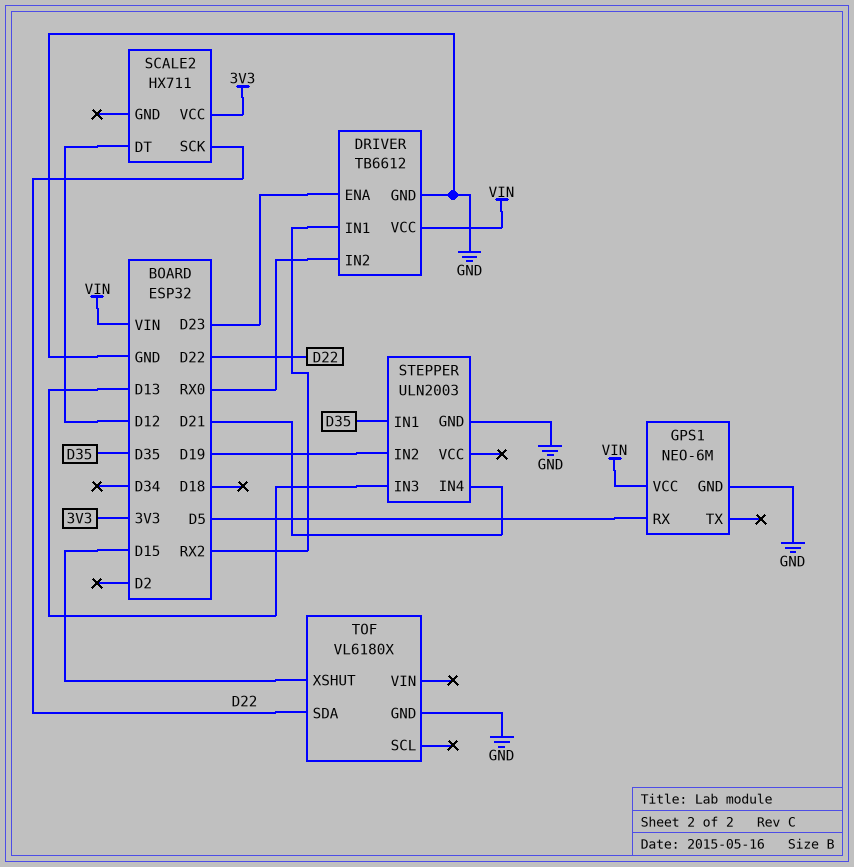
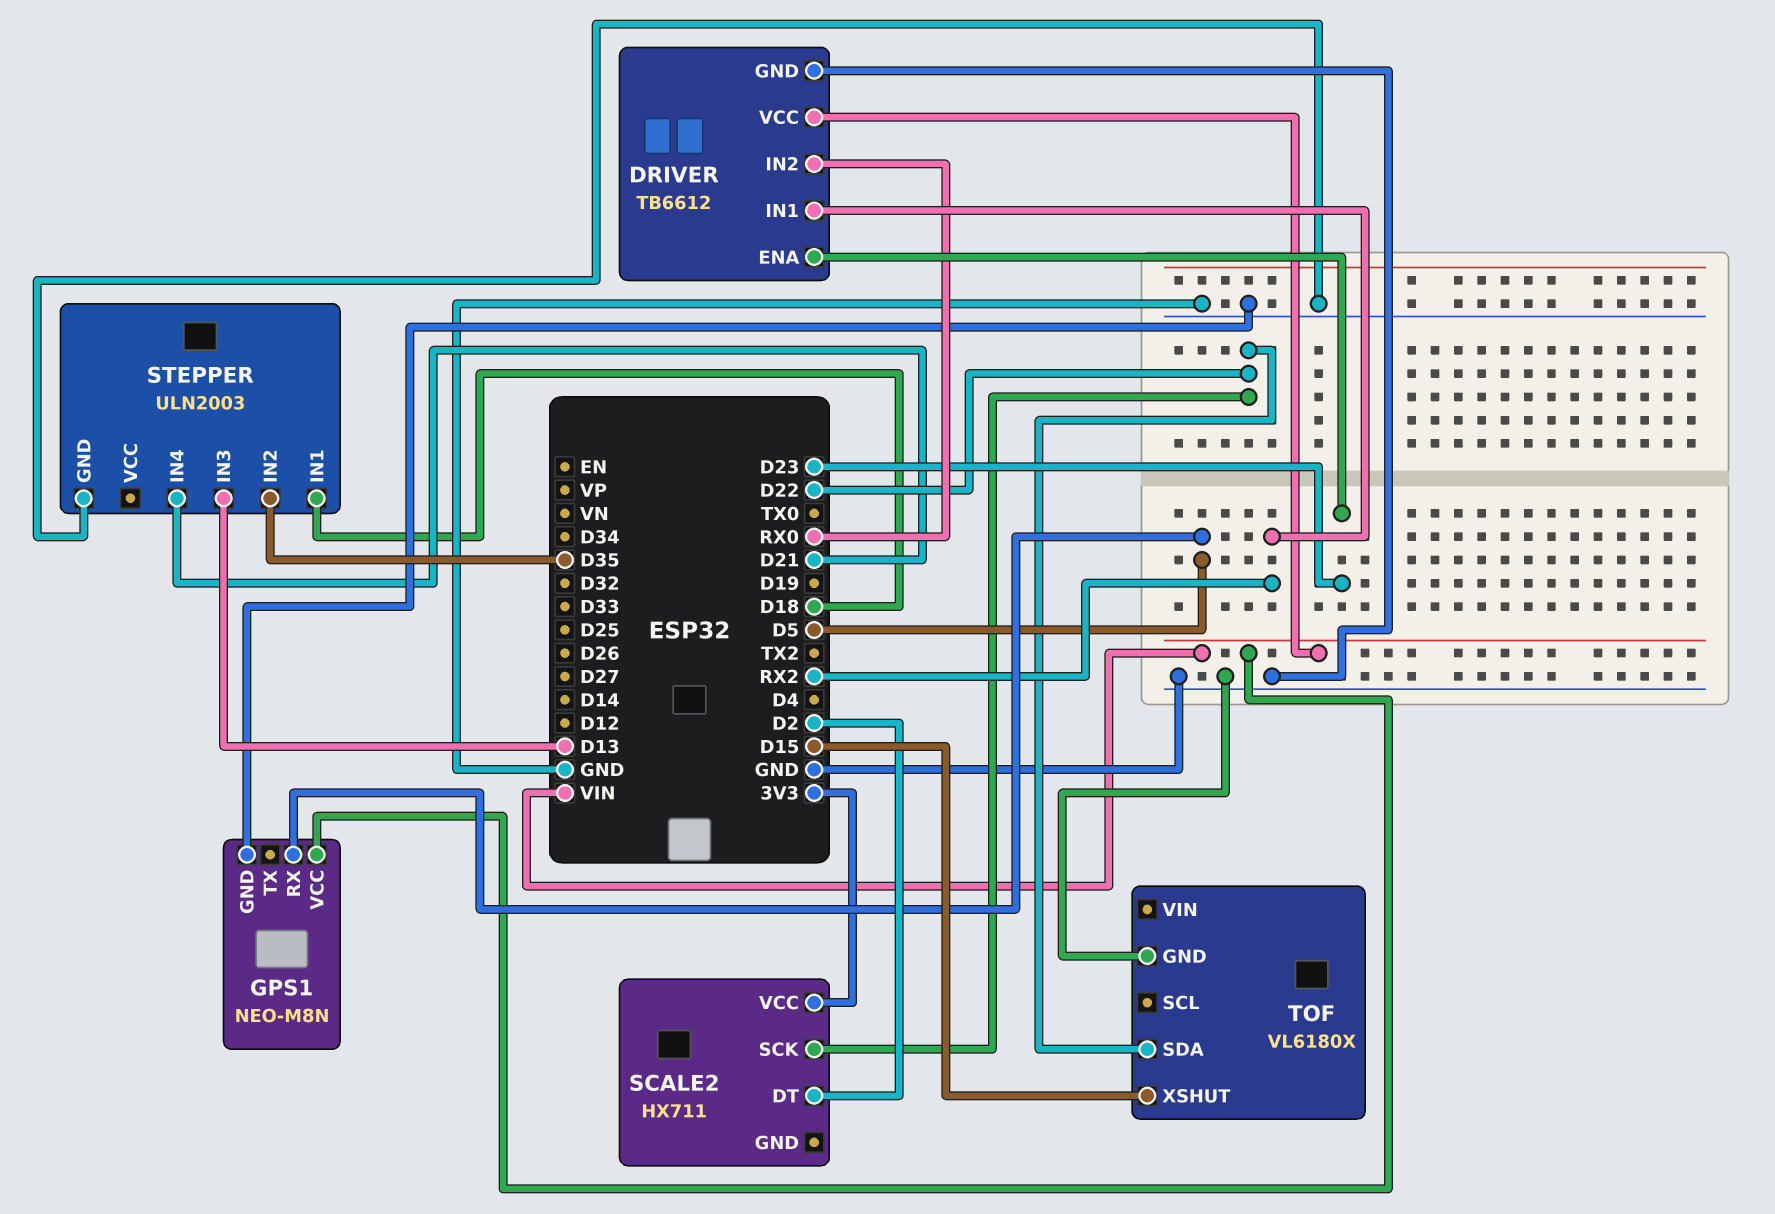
GPS1: NEO-6M -> NEO-M8N
SCALE2 pin DT: D12 -> D2
STEPPER pin IN1: D35 -> D18
STEPPER pin IN2: D19 -> D35

